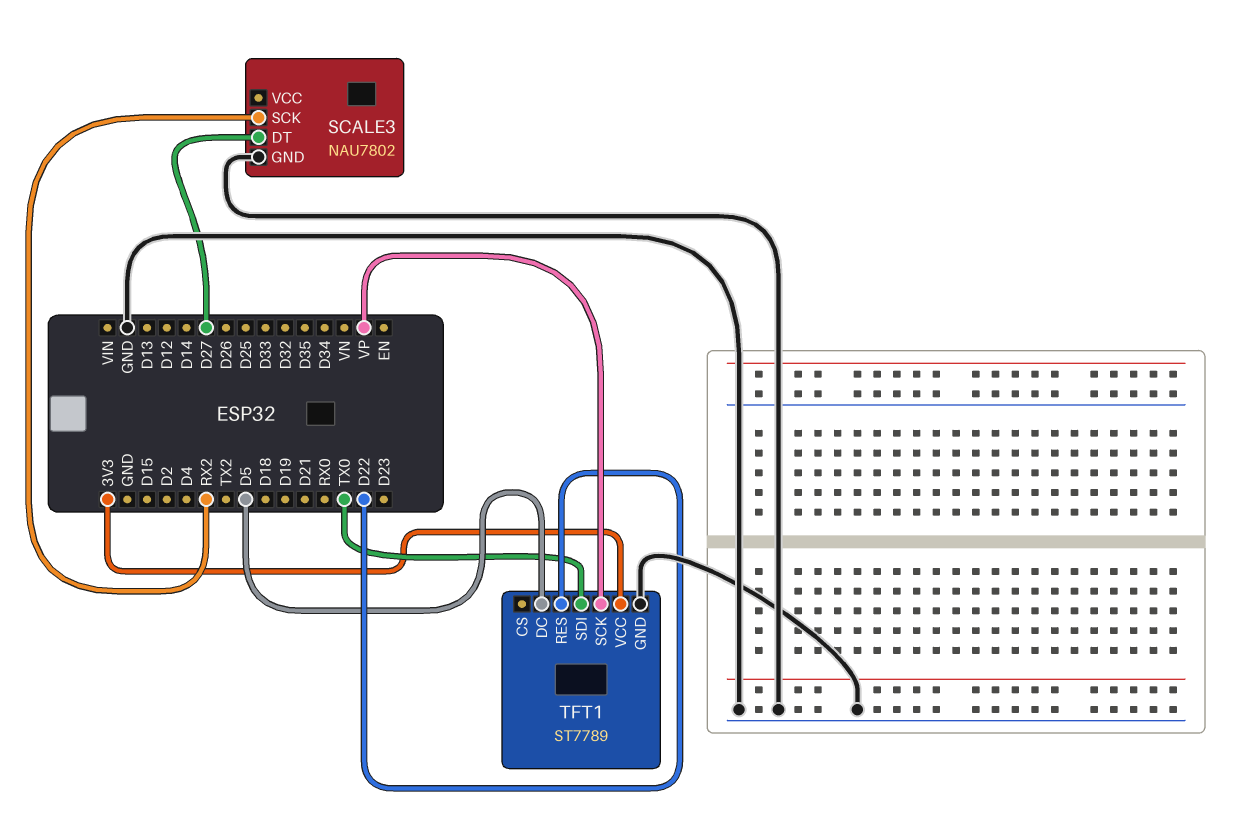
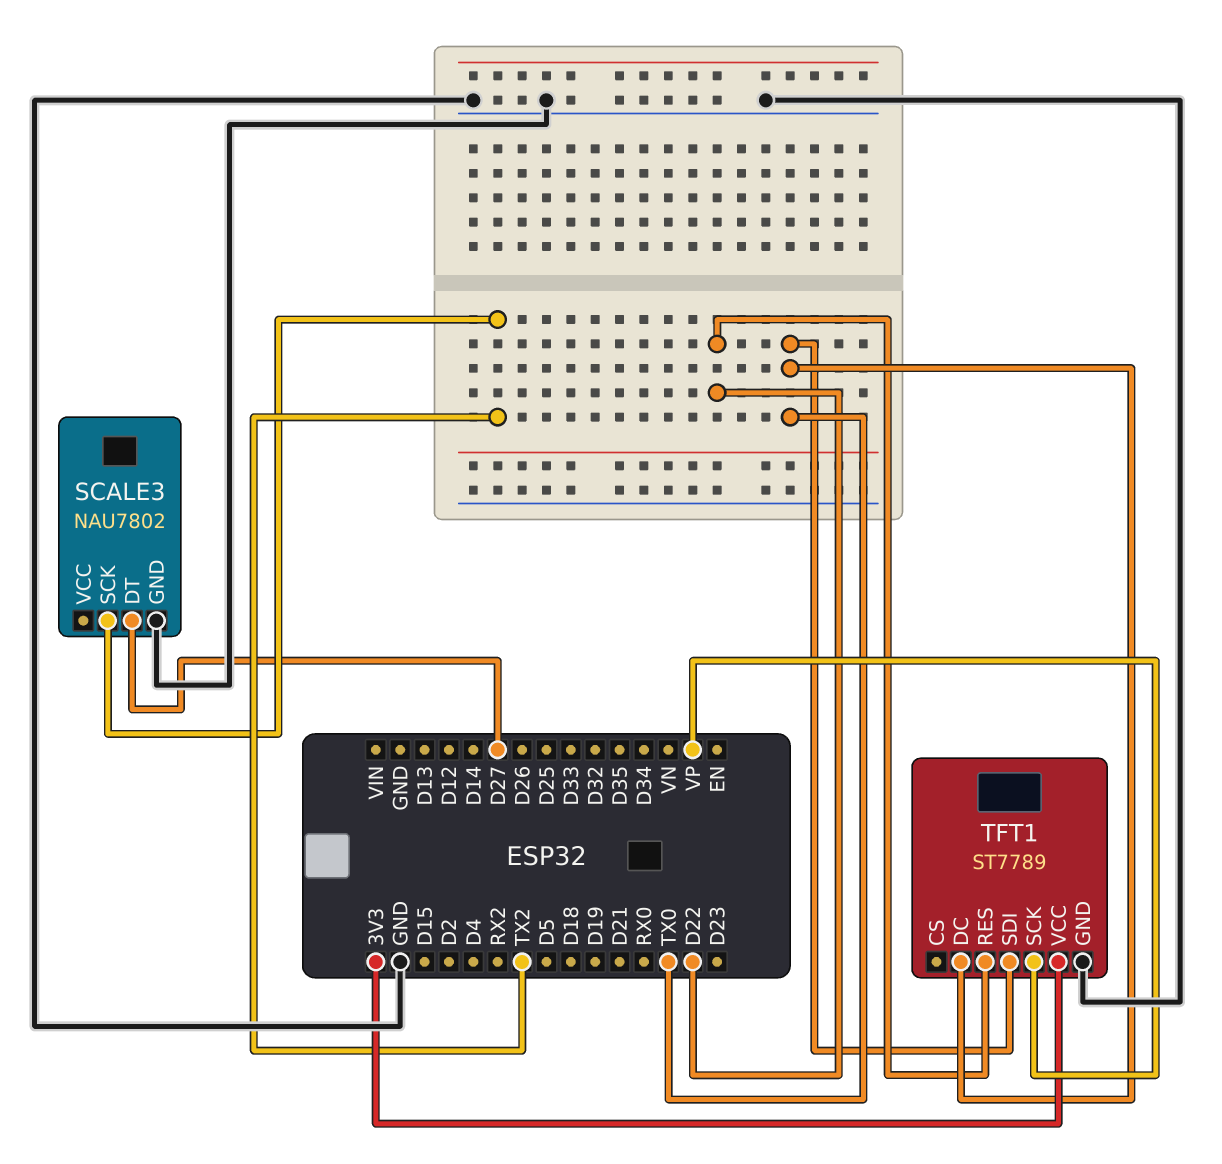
SCALE3 pin SCK: RX2 -> TX2
TFT1 pin DC: D5 -> TX0

